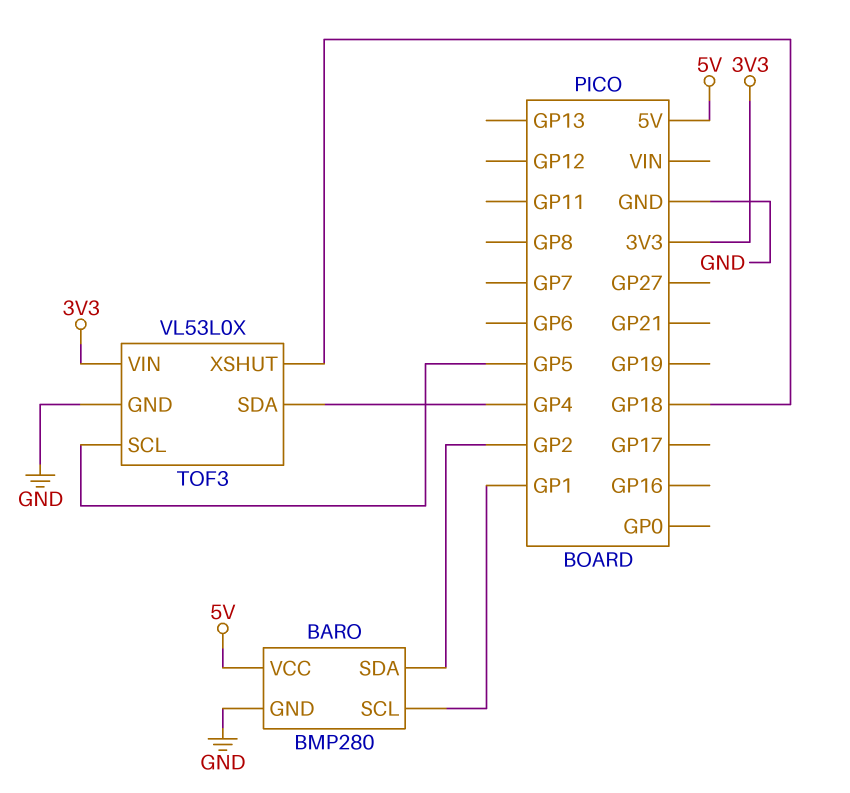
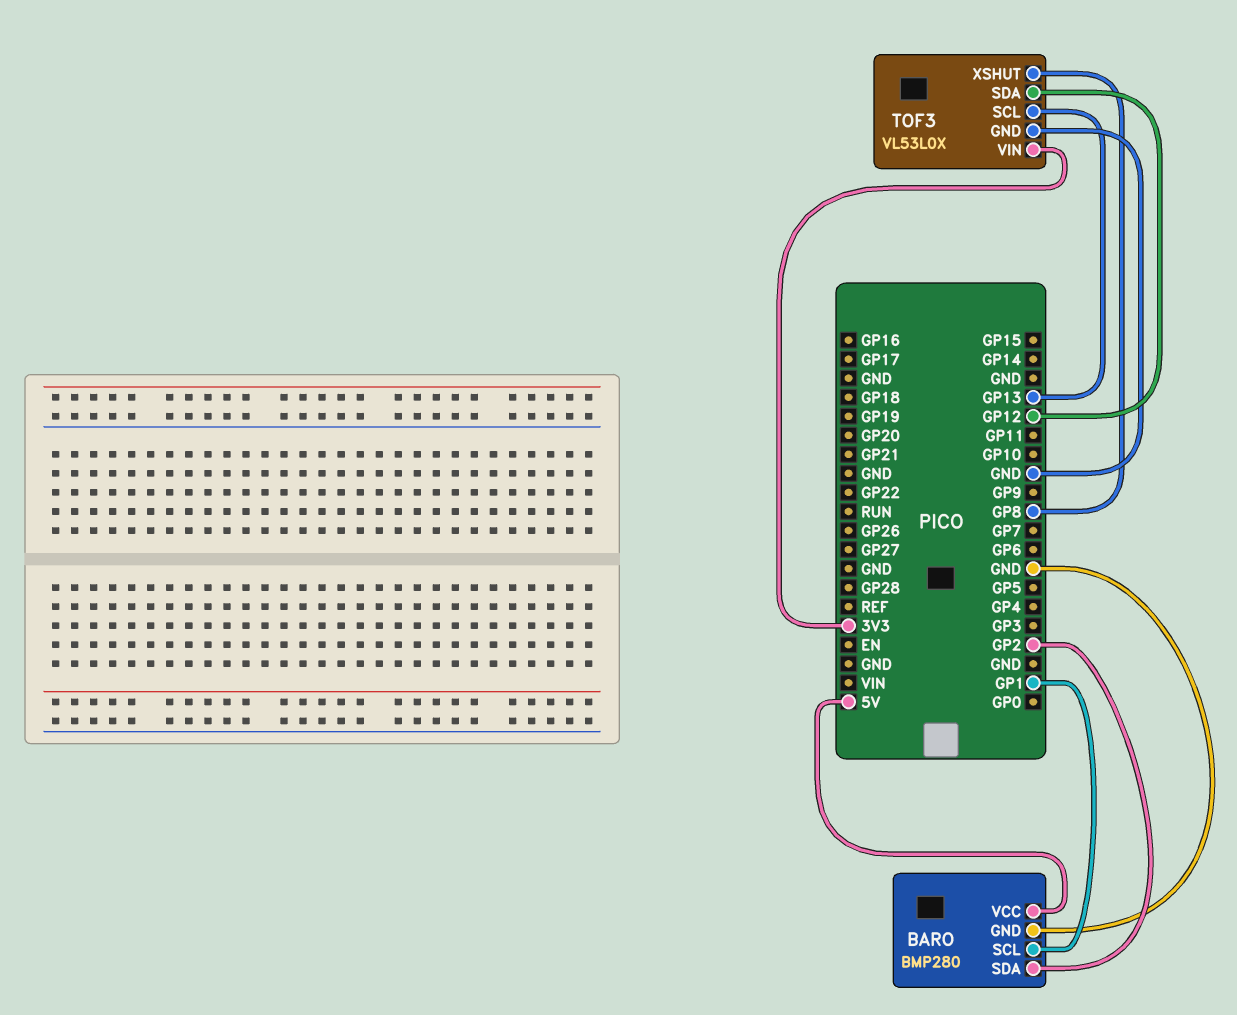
TOF3 pin SCL: GP5 -> GP13
TOF3 pin SDA: GP4 -> GP12
TOF3 pin XSHUT: GP18 -> GP8

